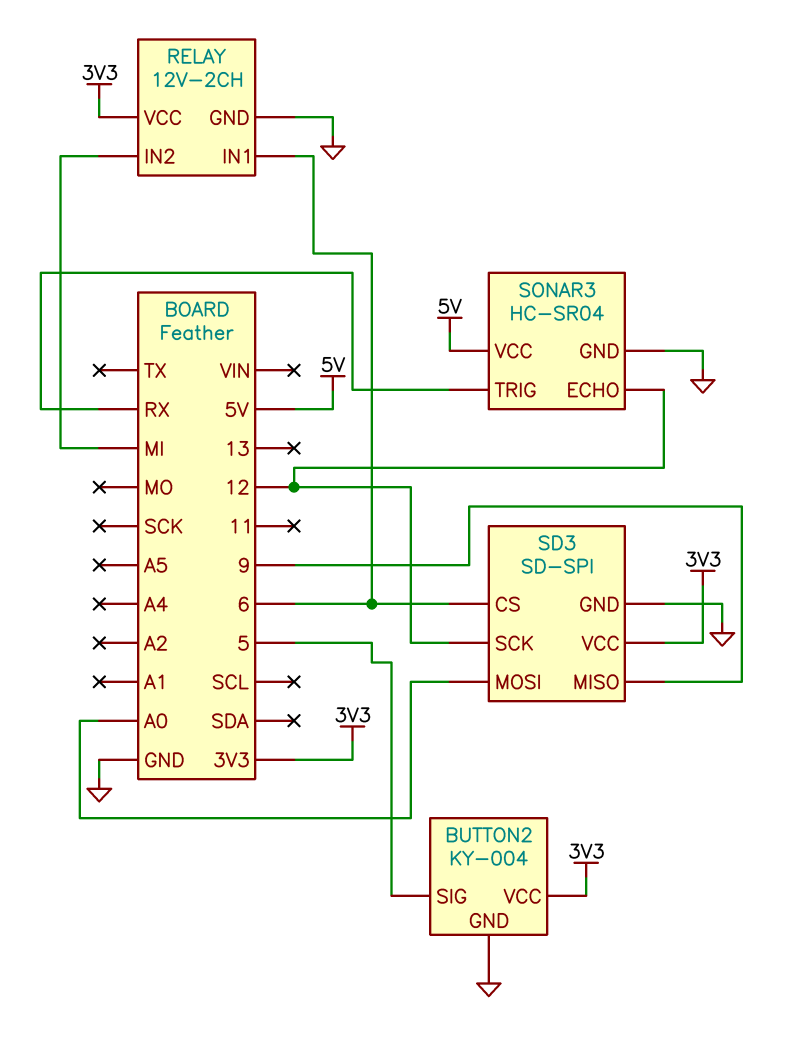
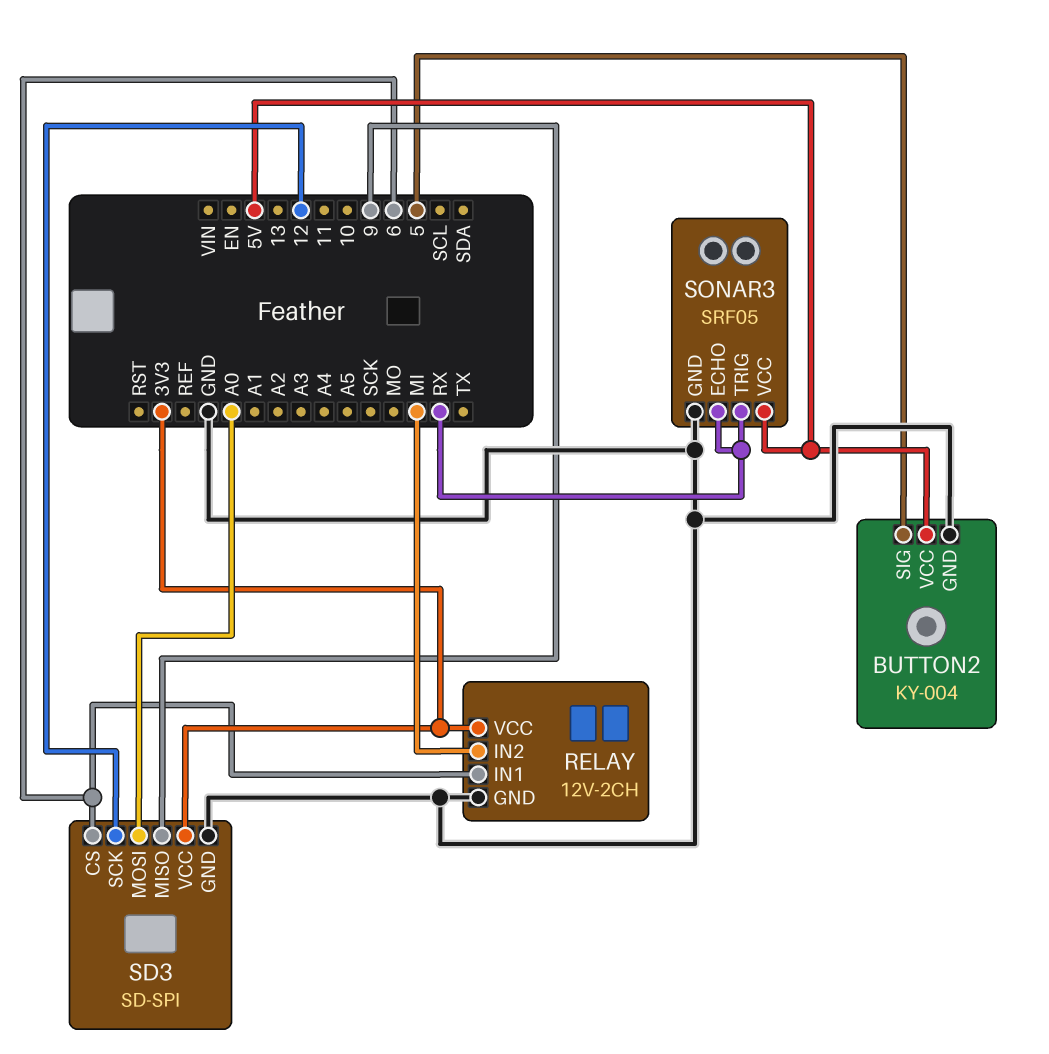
BUTTON2 pin VCC: 3V3 -> 5V
SONAR3: HC-SR04 -> SRF05
SONAR3 pin ECHO: 12 -> RX

